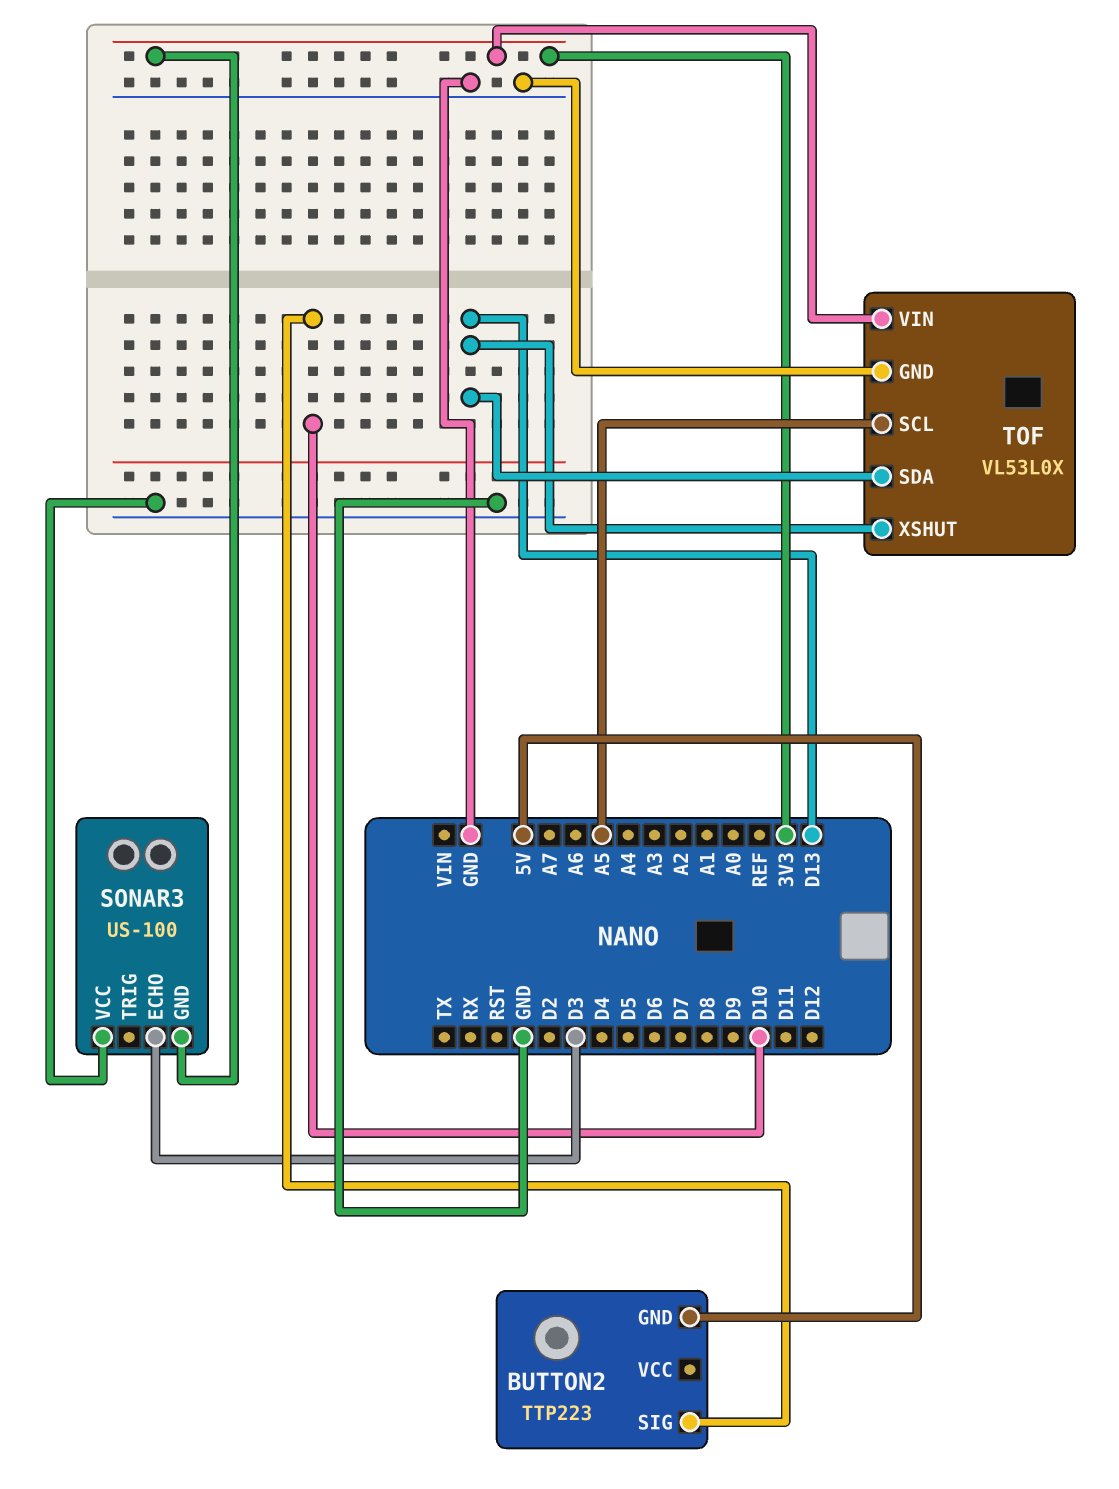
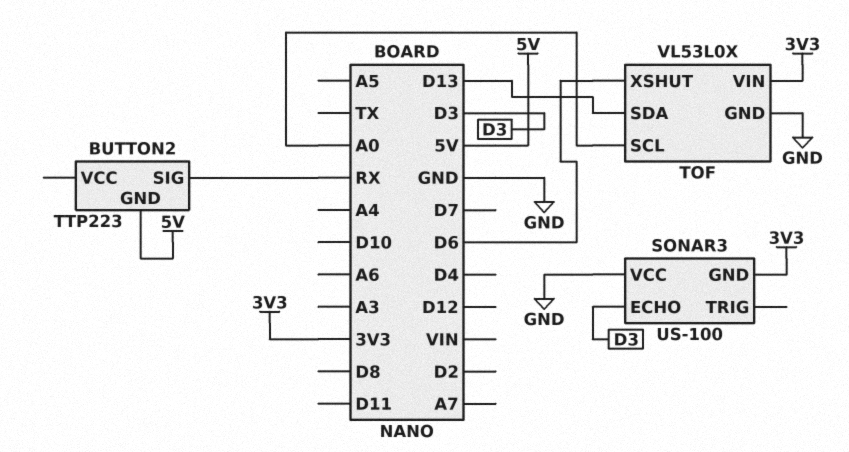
BUTTON2 pin SIG: D10 -> RX
TOF pin SCL: A5 -> A0
TOF pin XSHUT: D13 -> D6

